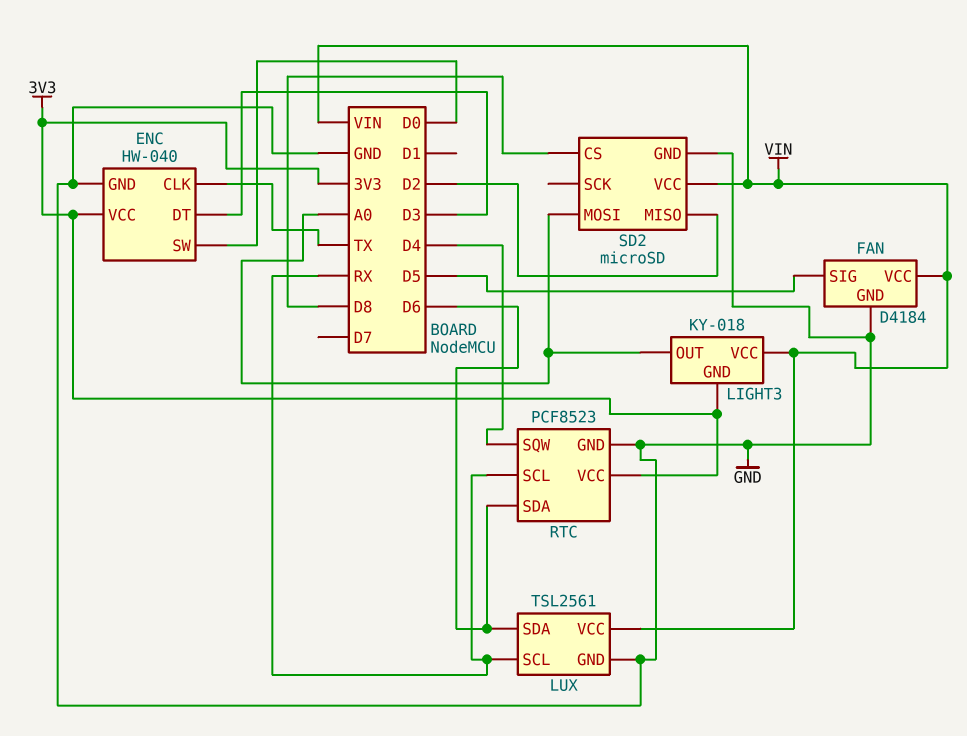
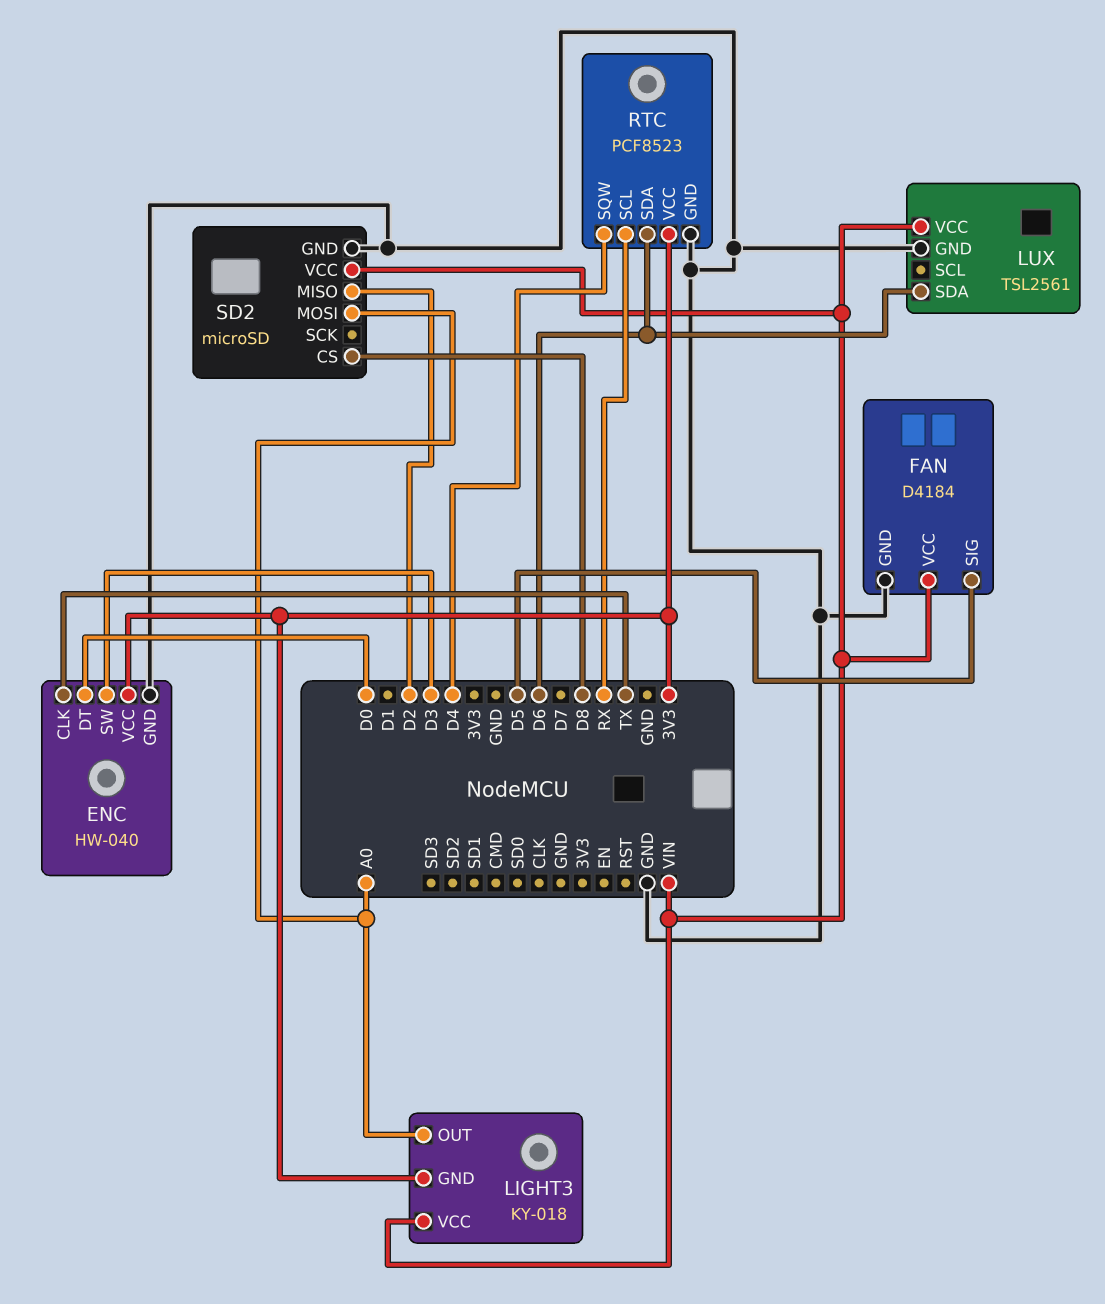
ENC pin DT: D3 -> D0
ENC pin SW: D0 -> D3
LUX pin SCL: RX -> none

